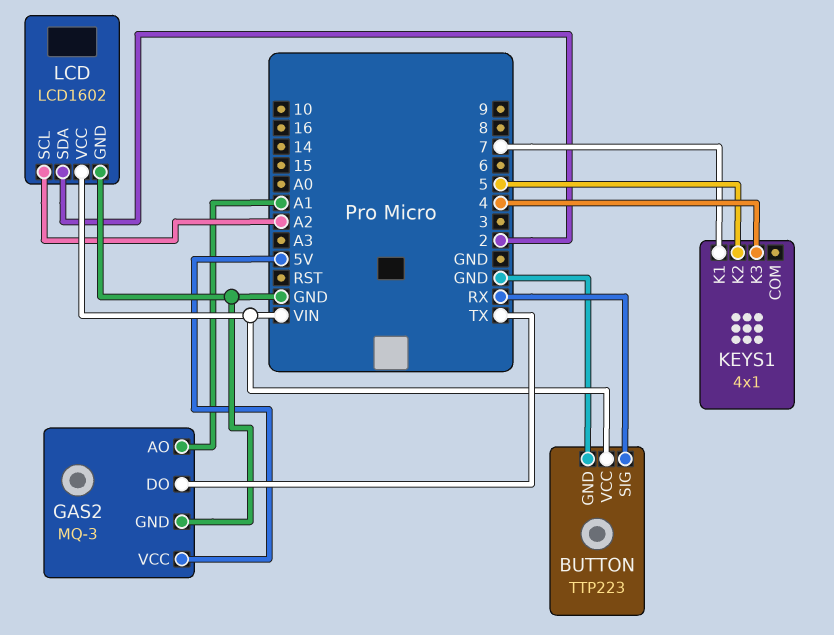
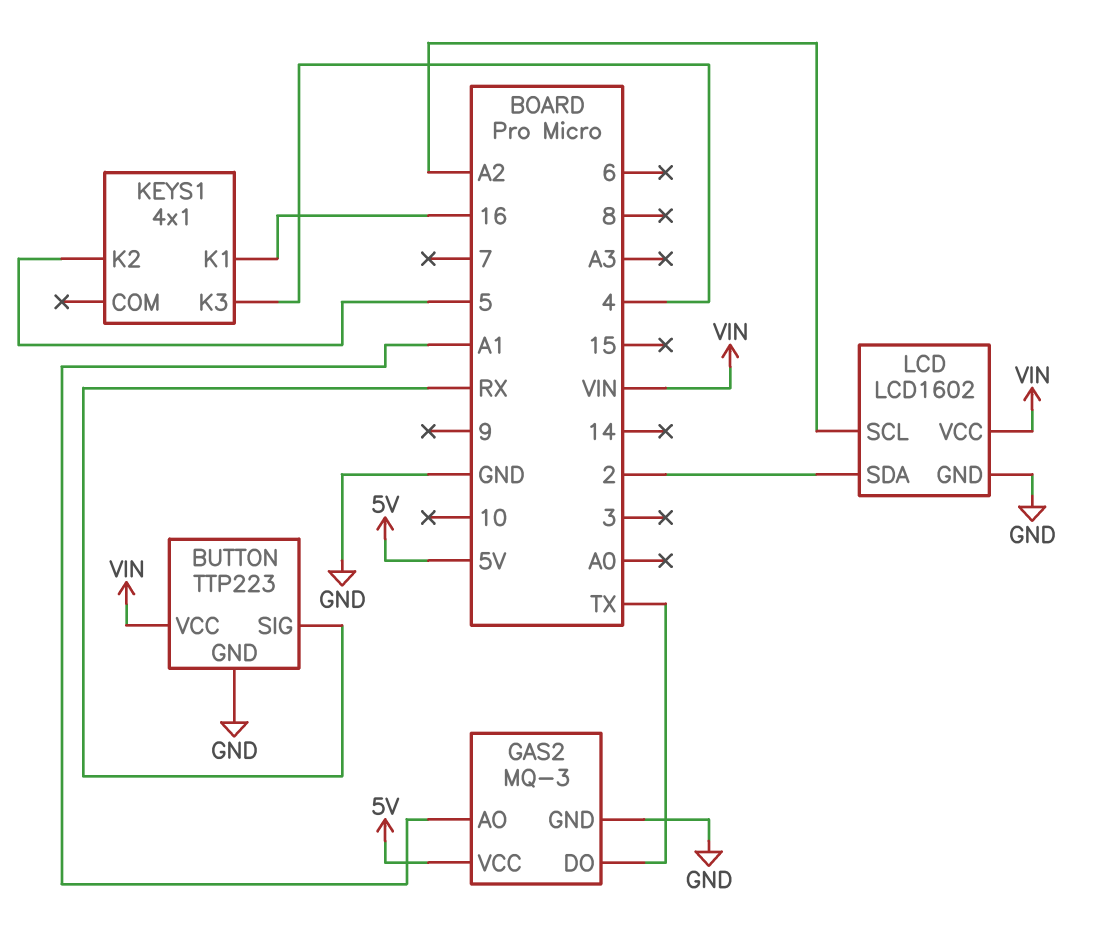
KEYS1 pin K1: 7 -> 16

